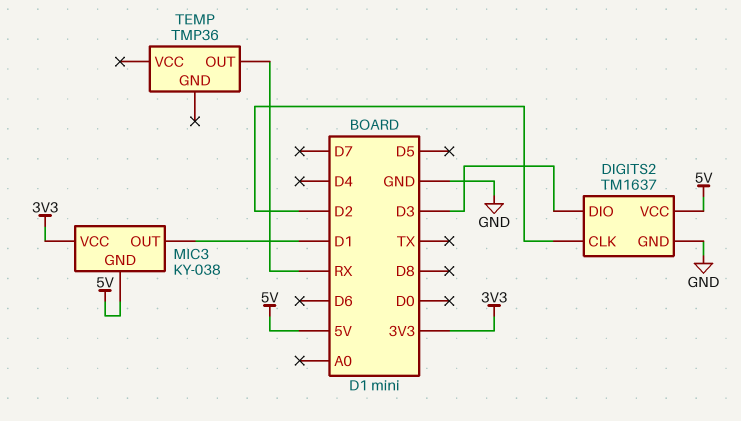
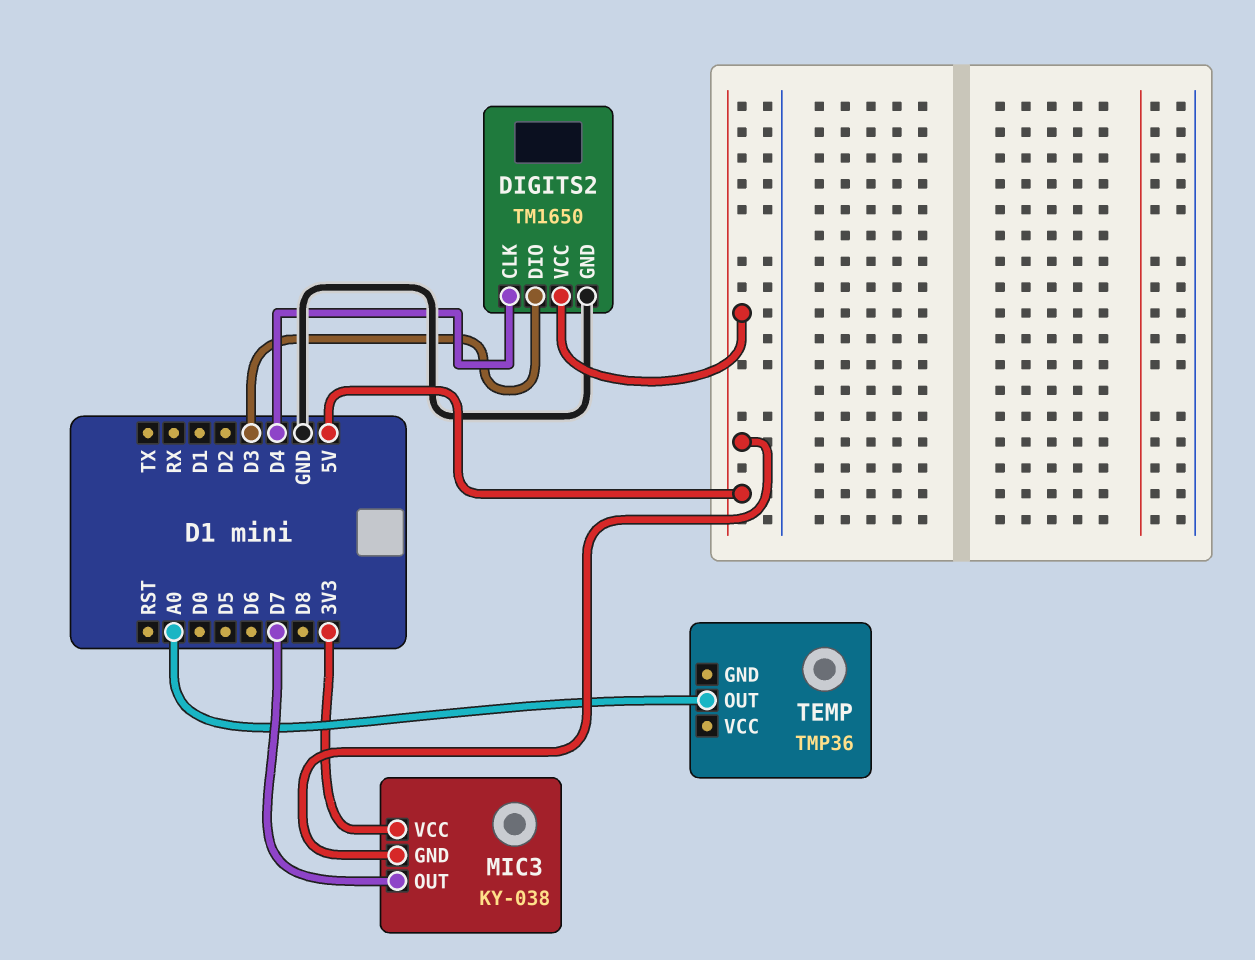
DIGITS2: TM1637 -> TM1650
DIGITS2 pin CLK: D2 -> D4
MIC3 pin OUT: D1 -> D7
TEMP pin OUT: RX -> A0

